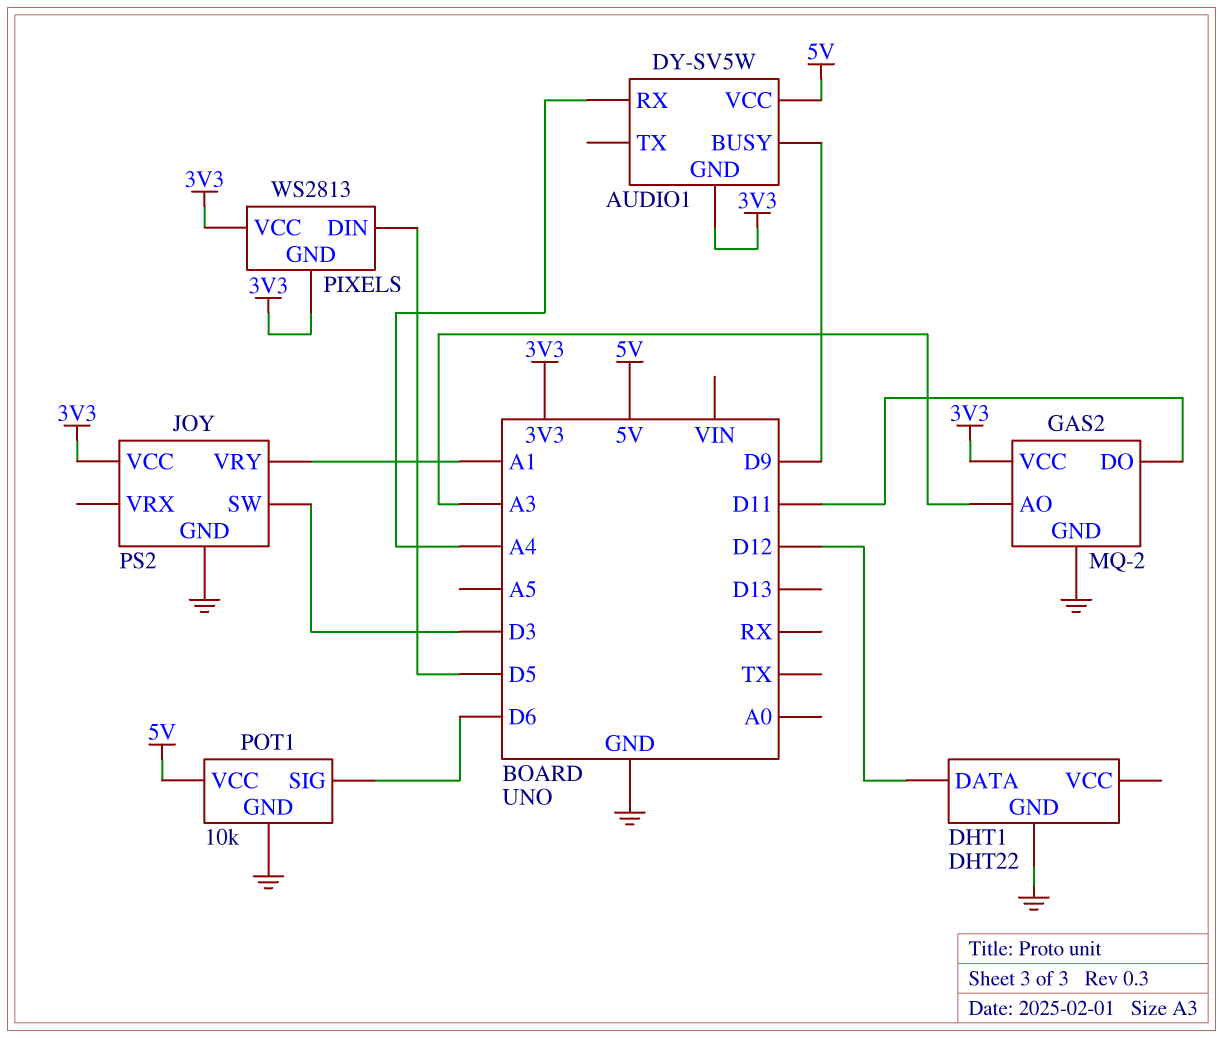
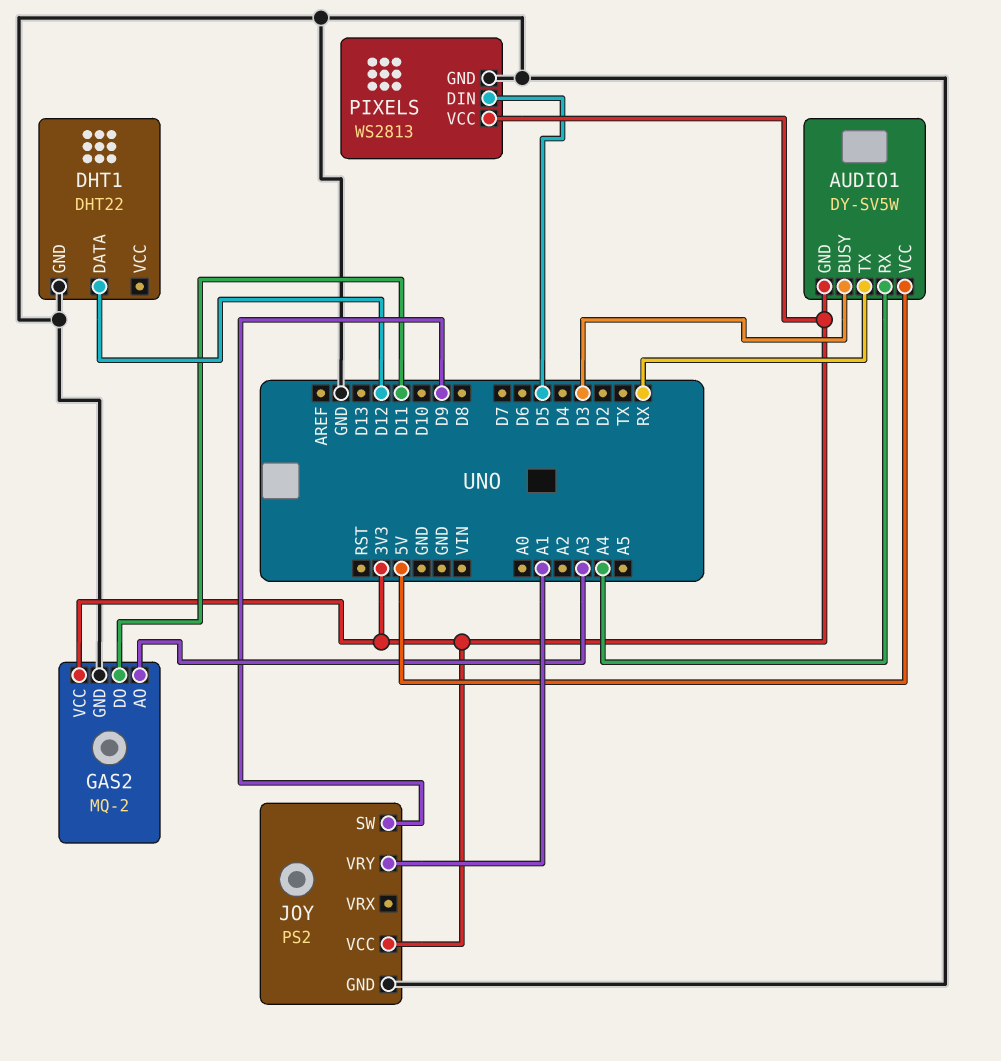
AUDIO1 pin BUSY: D9 -> D3
AUDIO1 pin TX: none -> RX
JOY pin SW: D3 -> D9
PIXELS pin GND: 3V3 -> GND
POT1: 10k -> none
POT1 pin GND: GND -> none
POT1 pin SIG: D6 -> none
POT1 pin VCC: 5V -> none

